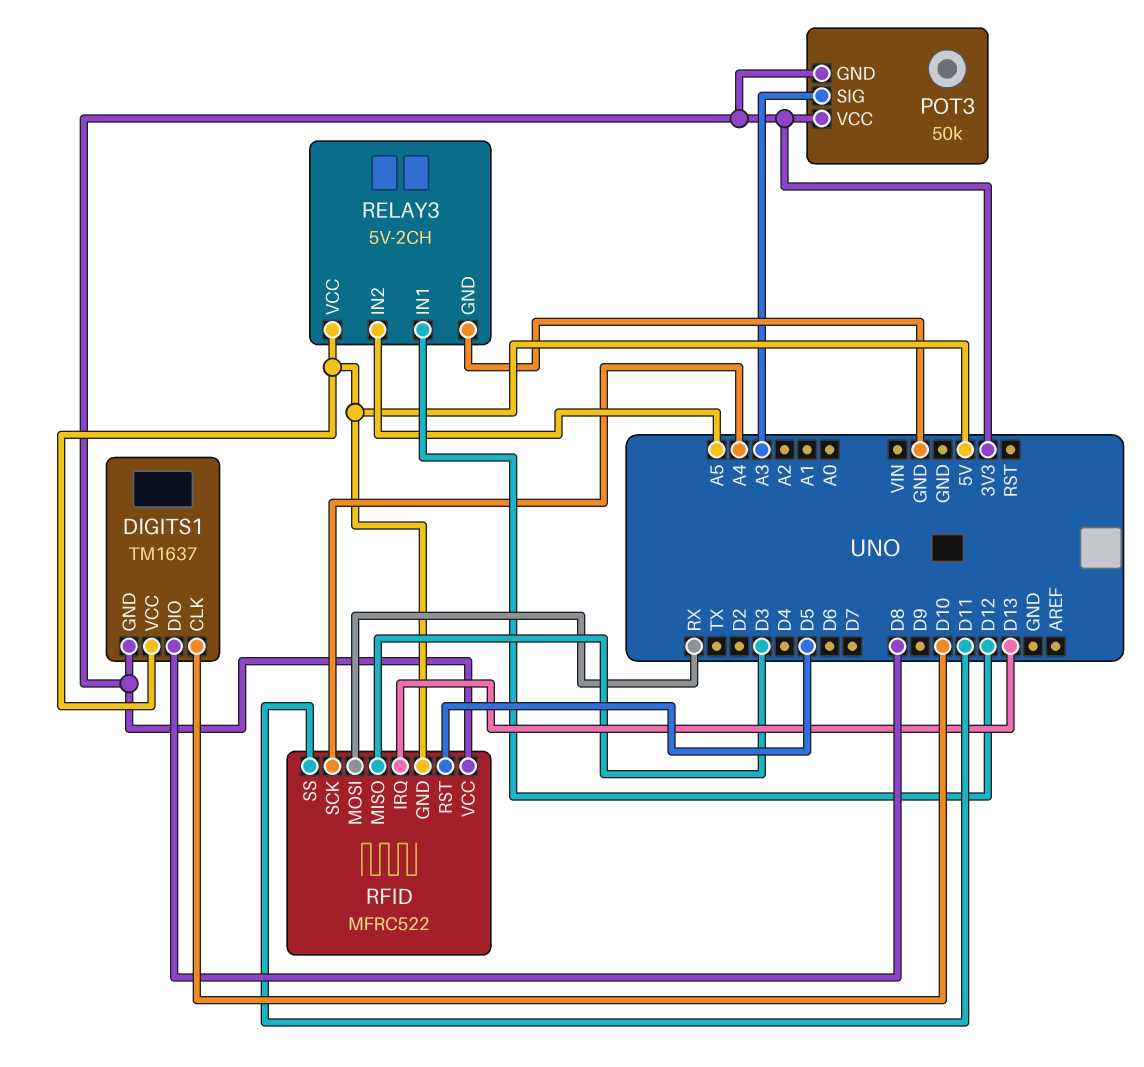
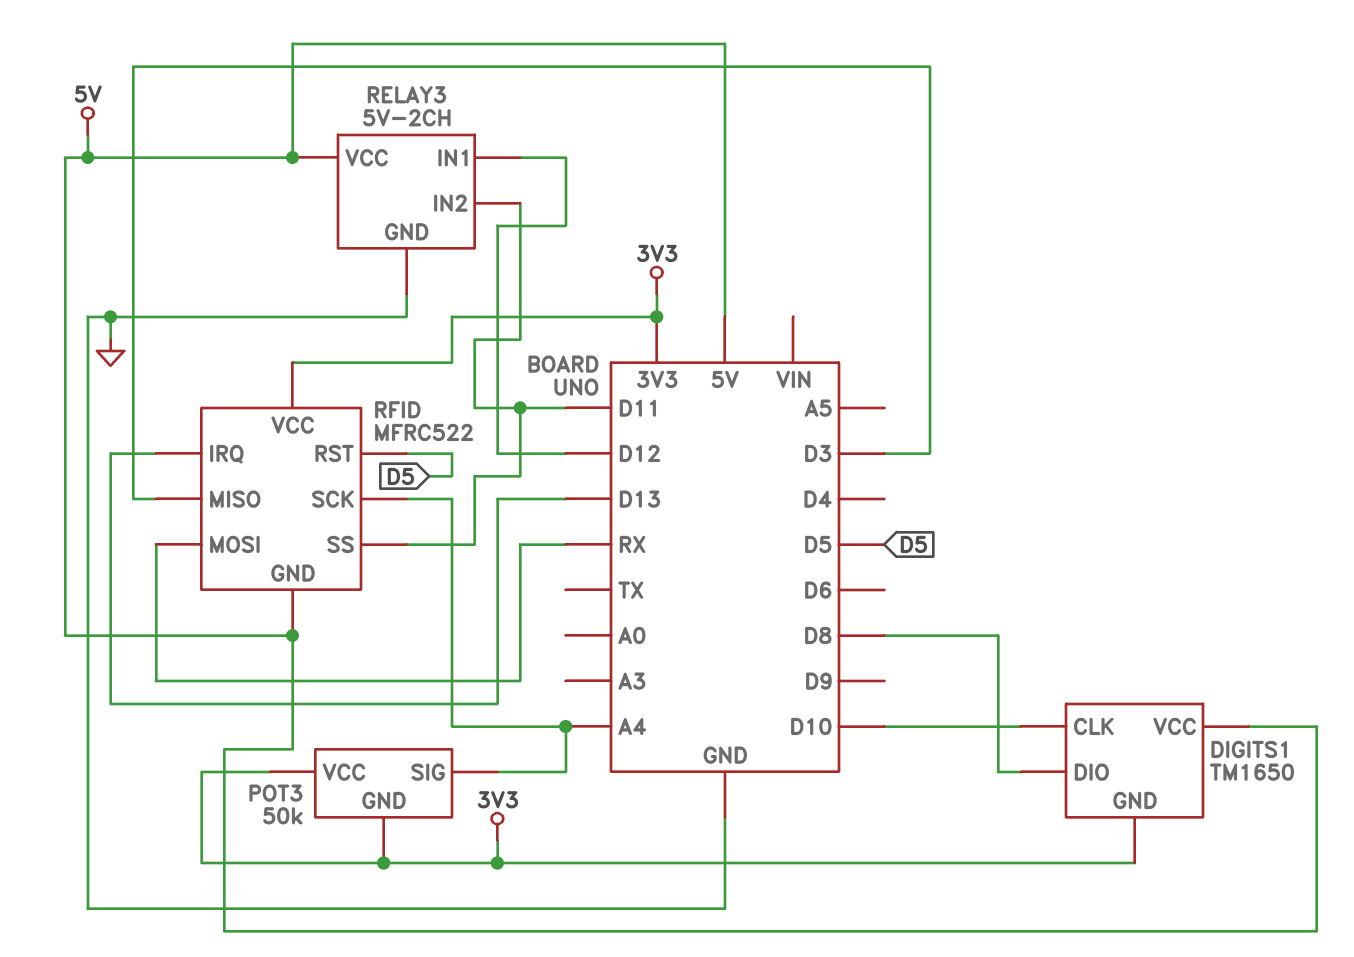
DIGITS1: TM1637 -> TM1650
POT3 pin SIG: A3 -> A4
RELAY3 pin IN2: A5 -> D11

